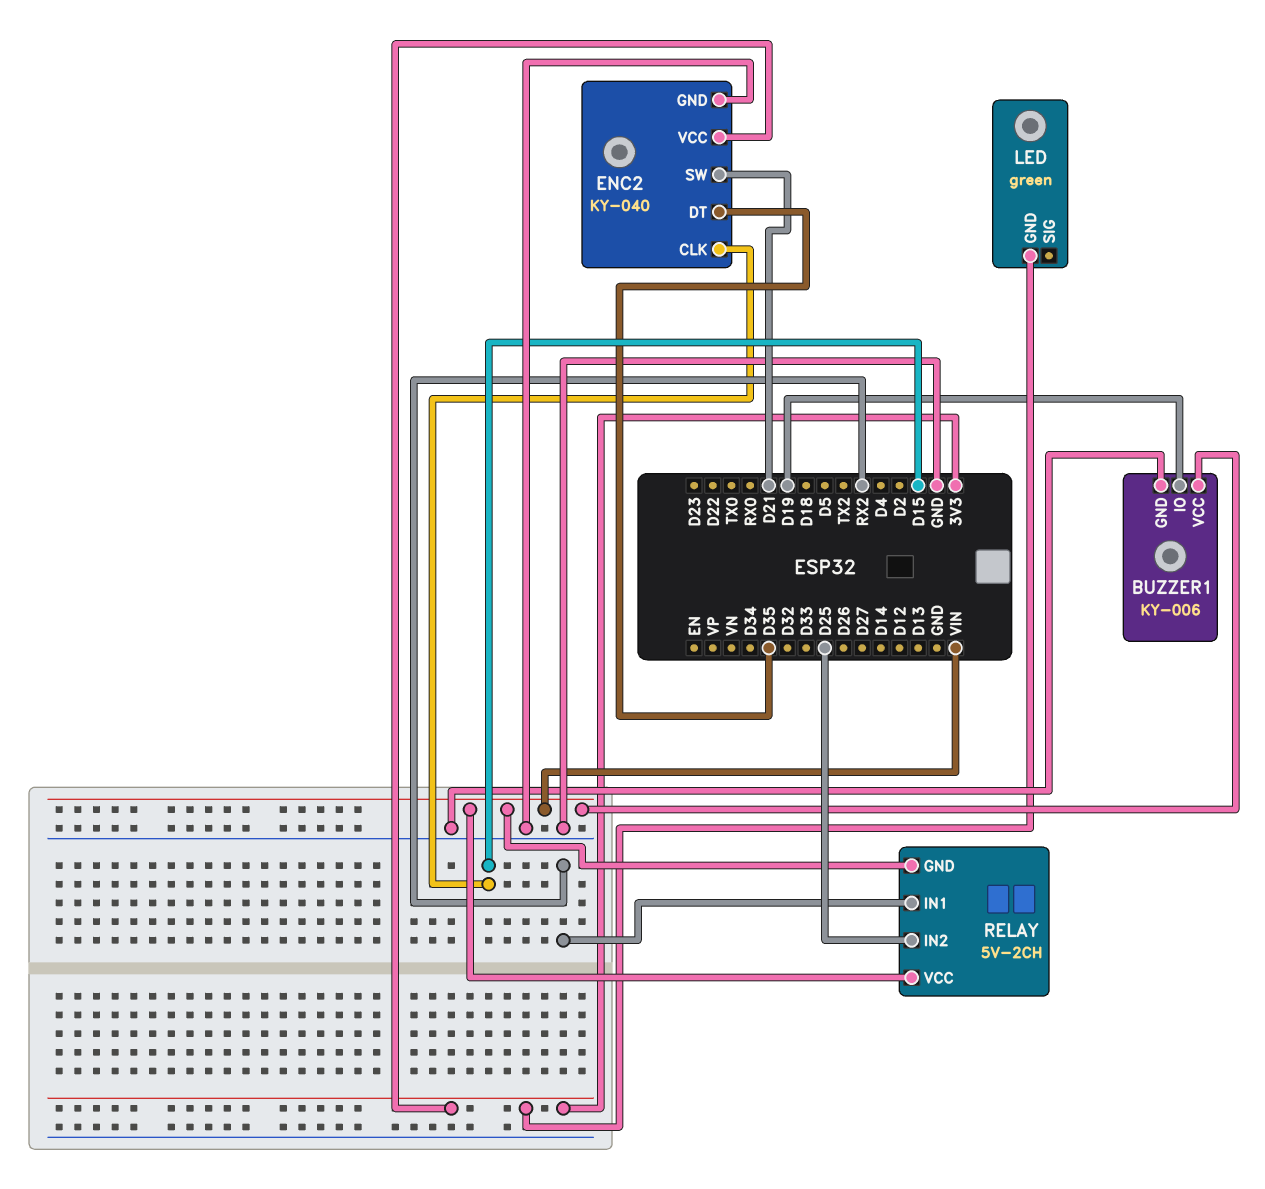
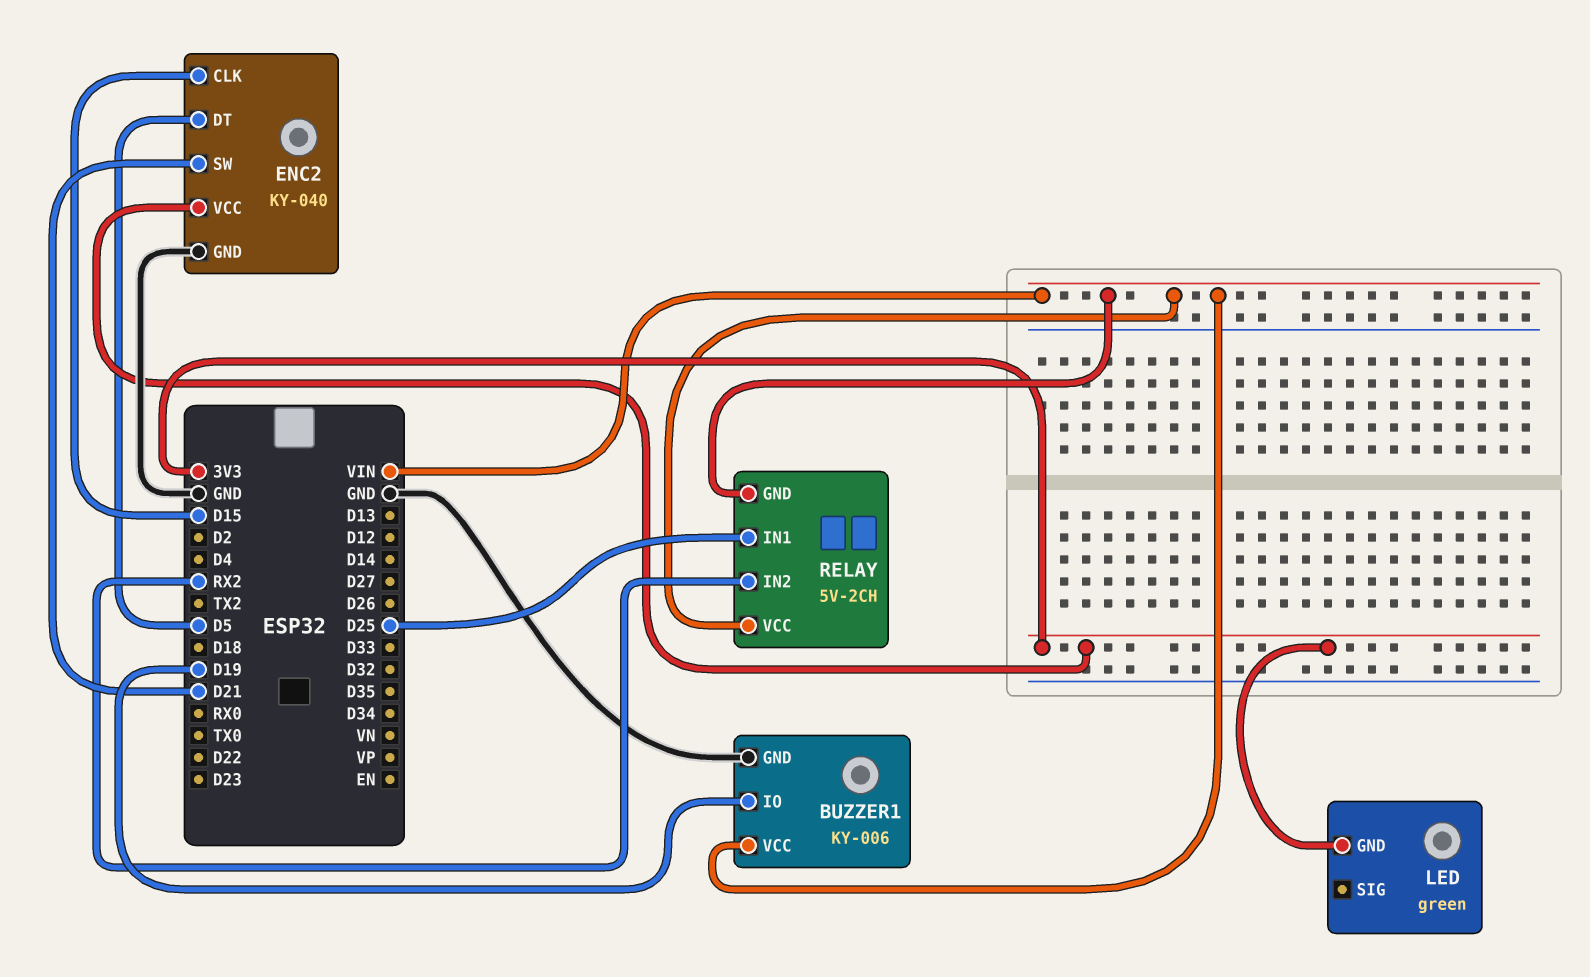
ENC2 pin DT: D35 -> D5
RELAY pin IN1: RX2 -> D25
RELAY pin IN2: D25 -> RX2

